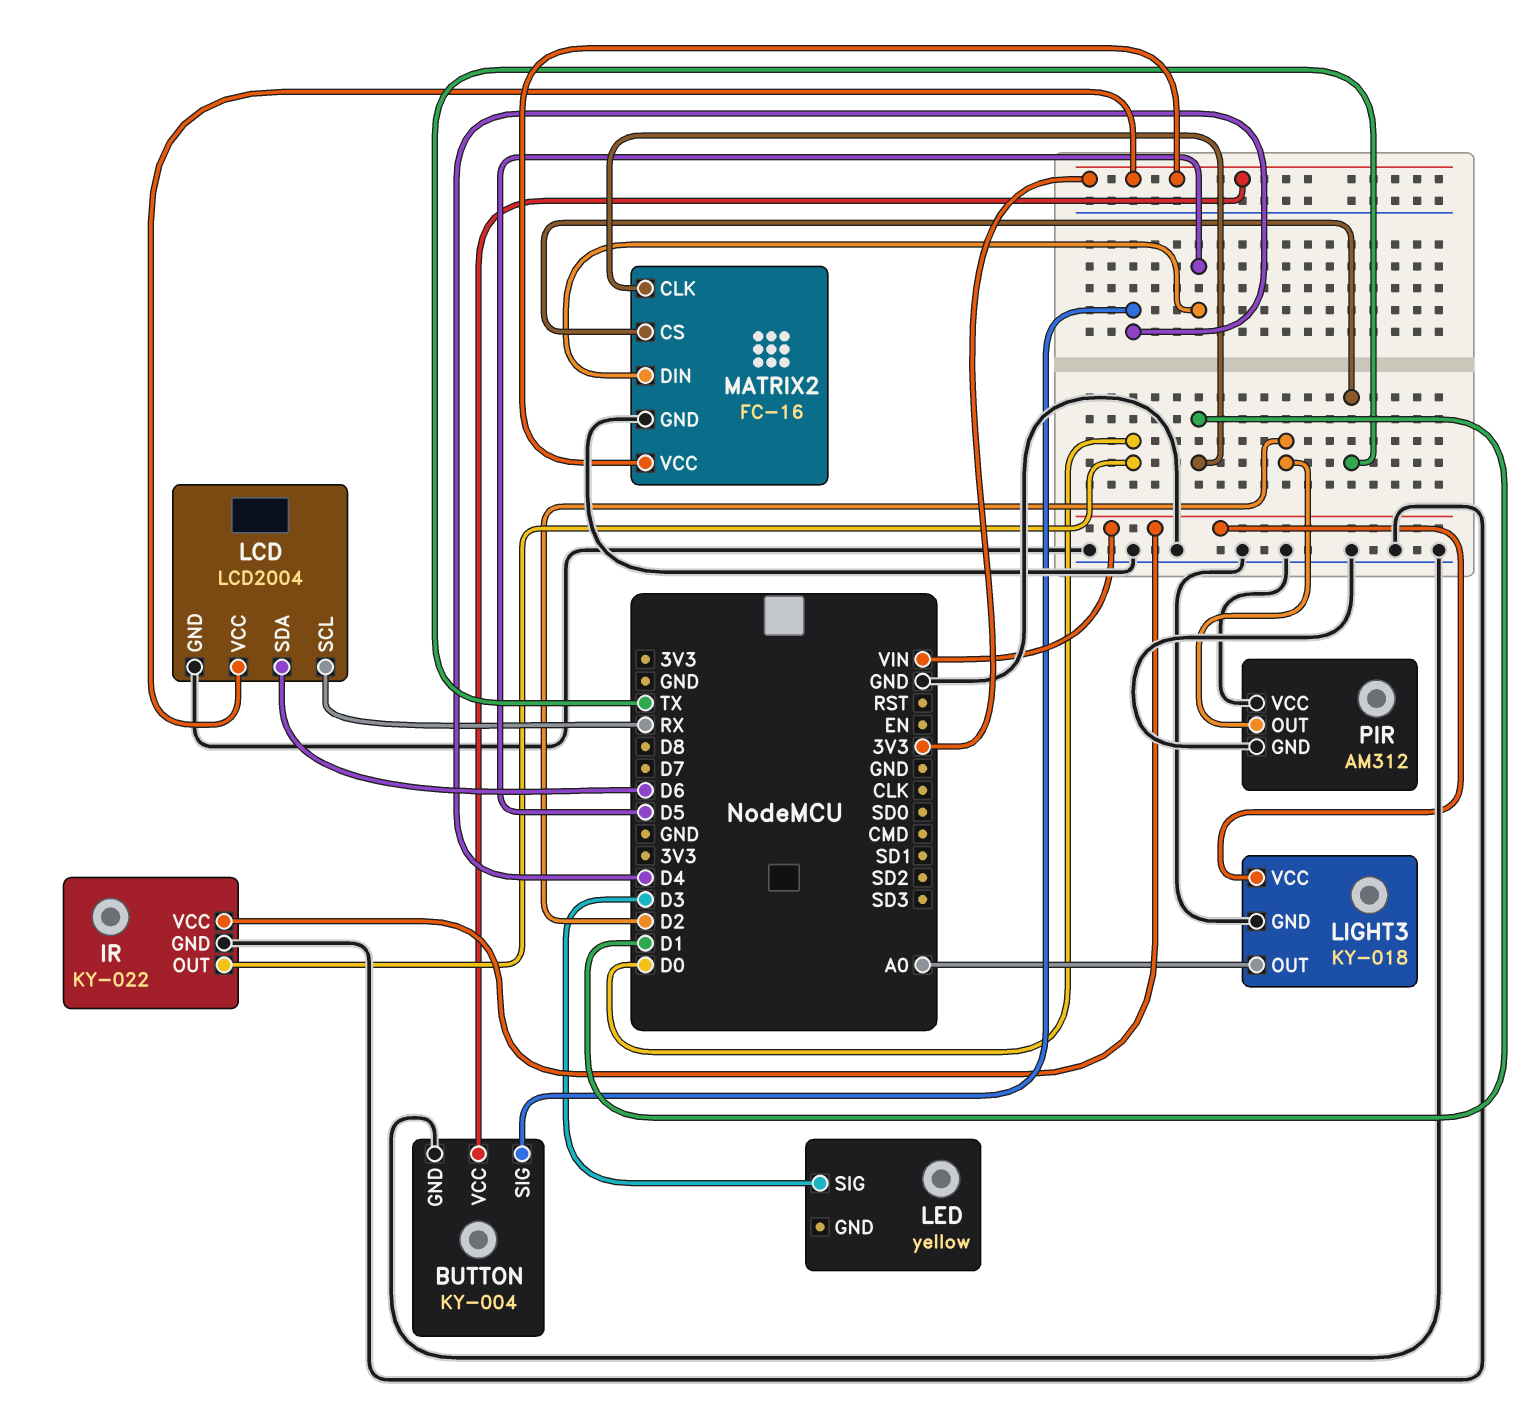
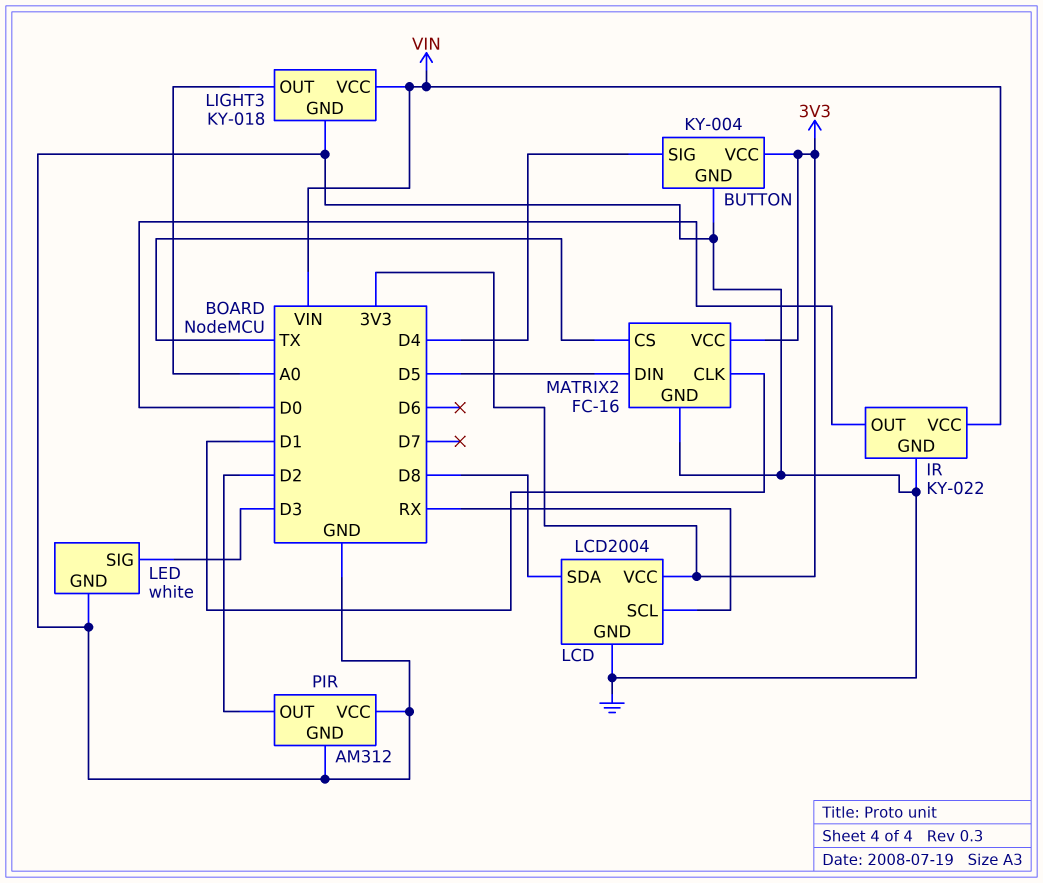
LCD pin SDA: D6 -> D8
LED: yellow -> white
LED pin GND: none -> GND

